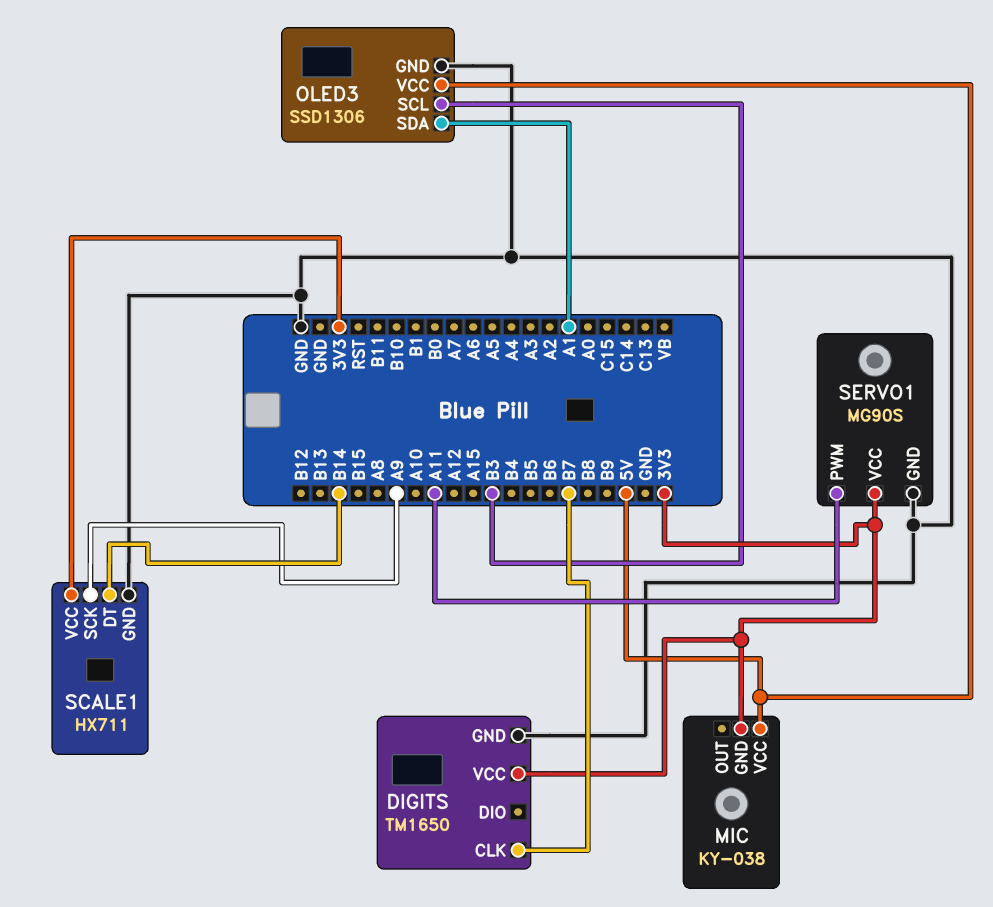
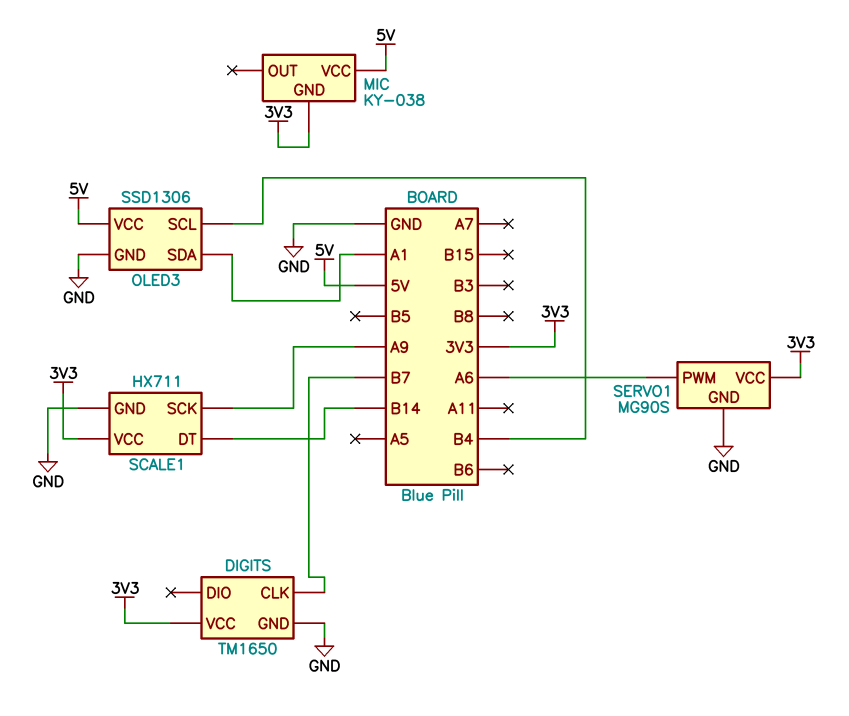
OLED3 pin SCL: B3 -> B4
SERVO1 pin PWM: A11 -> A6

